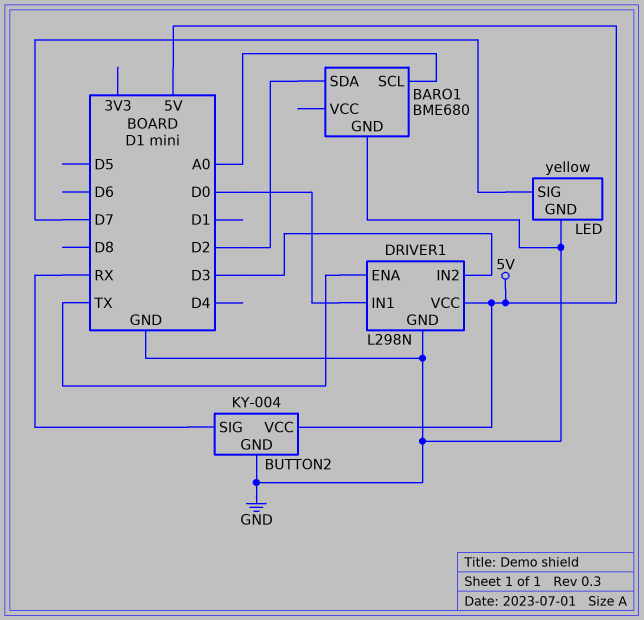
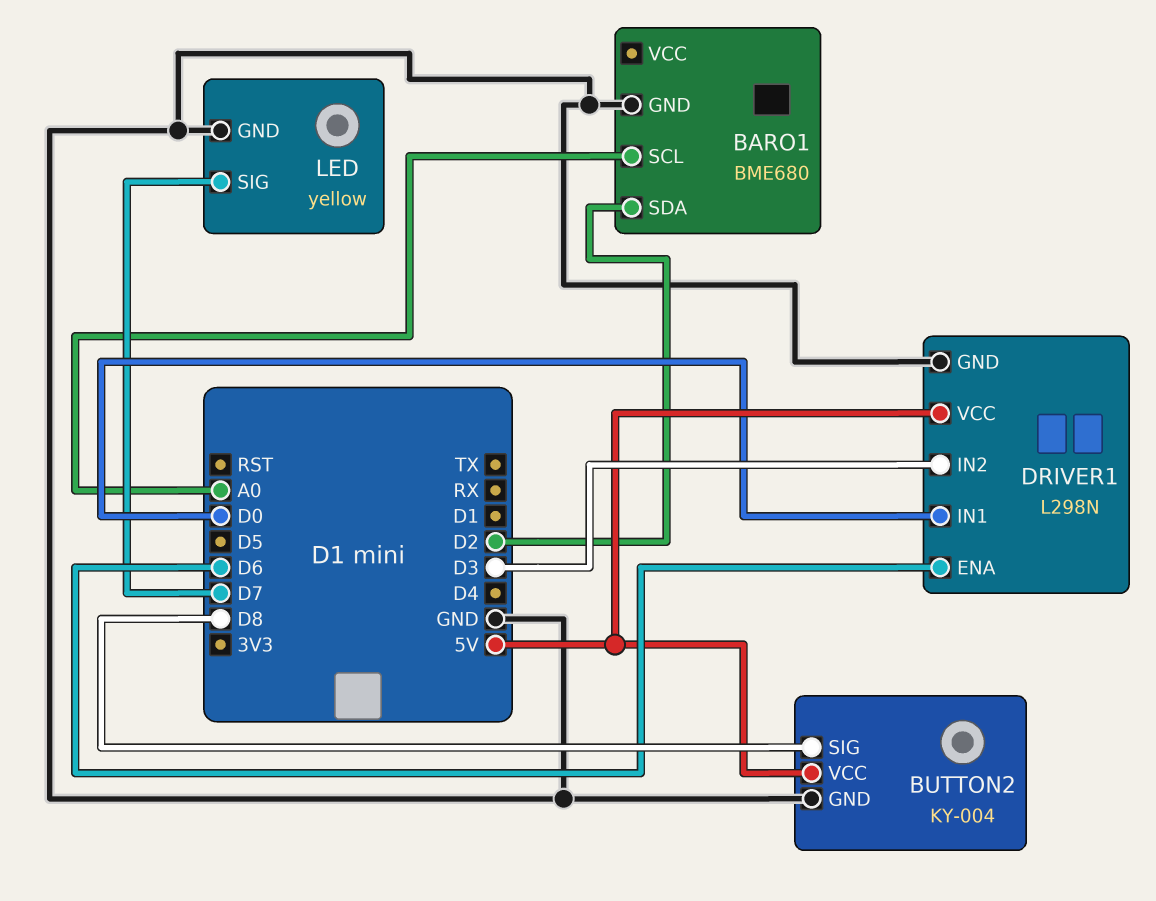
BUTTON2 pin SIG: RX -> D8
DRIVER1 pin ENA: TX -> D6

